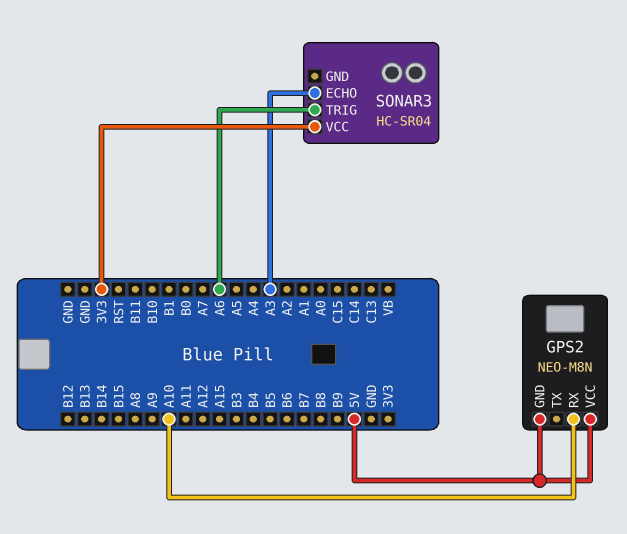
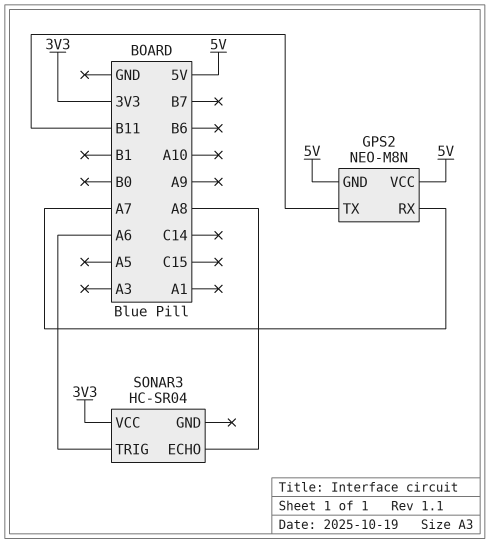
GPS2 pin RX: A10 -> A7
GPS2 pin TX: none -> B11
SONAR3 pin ECHO: A3 -> A8

